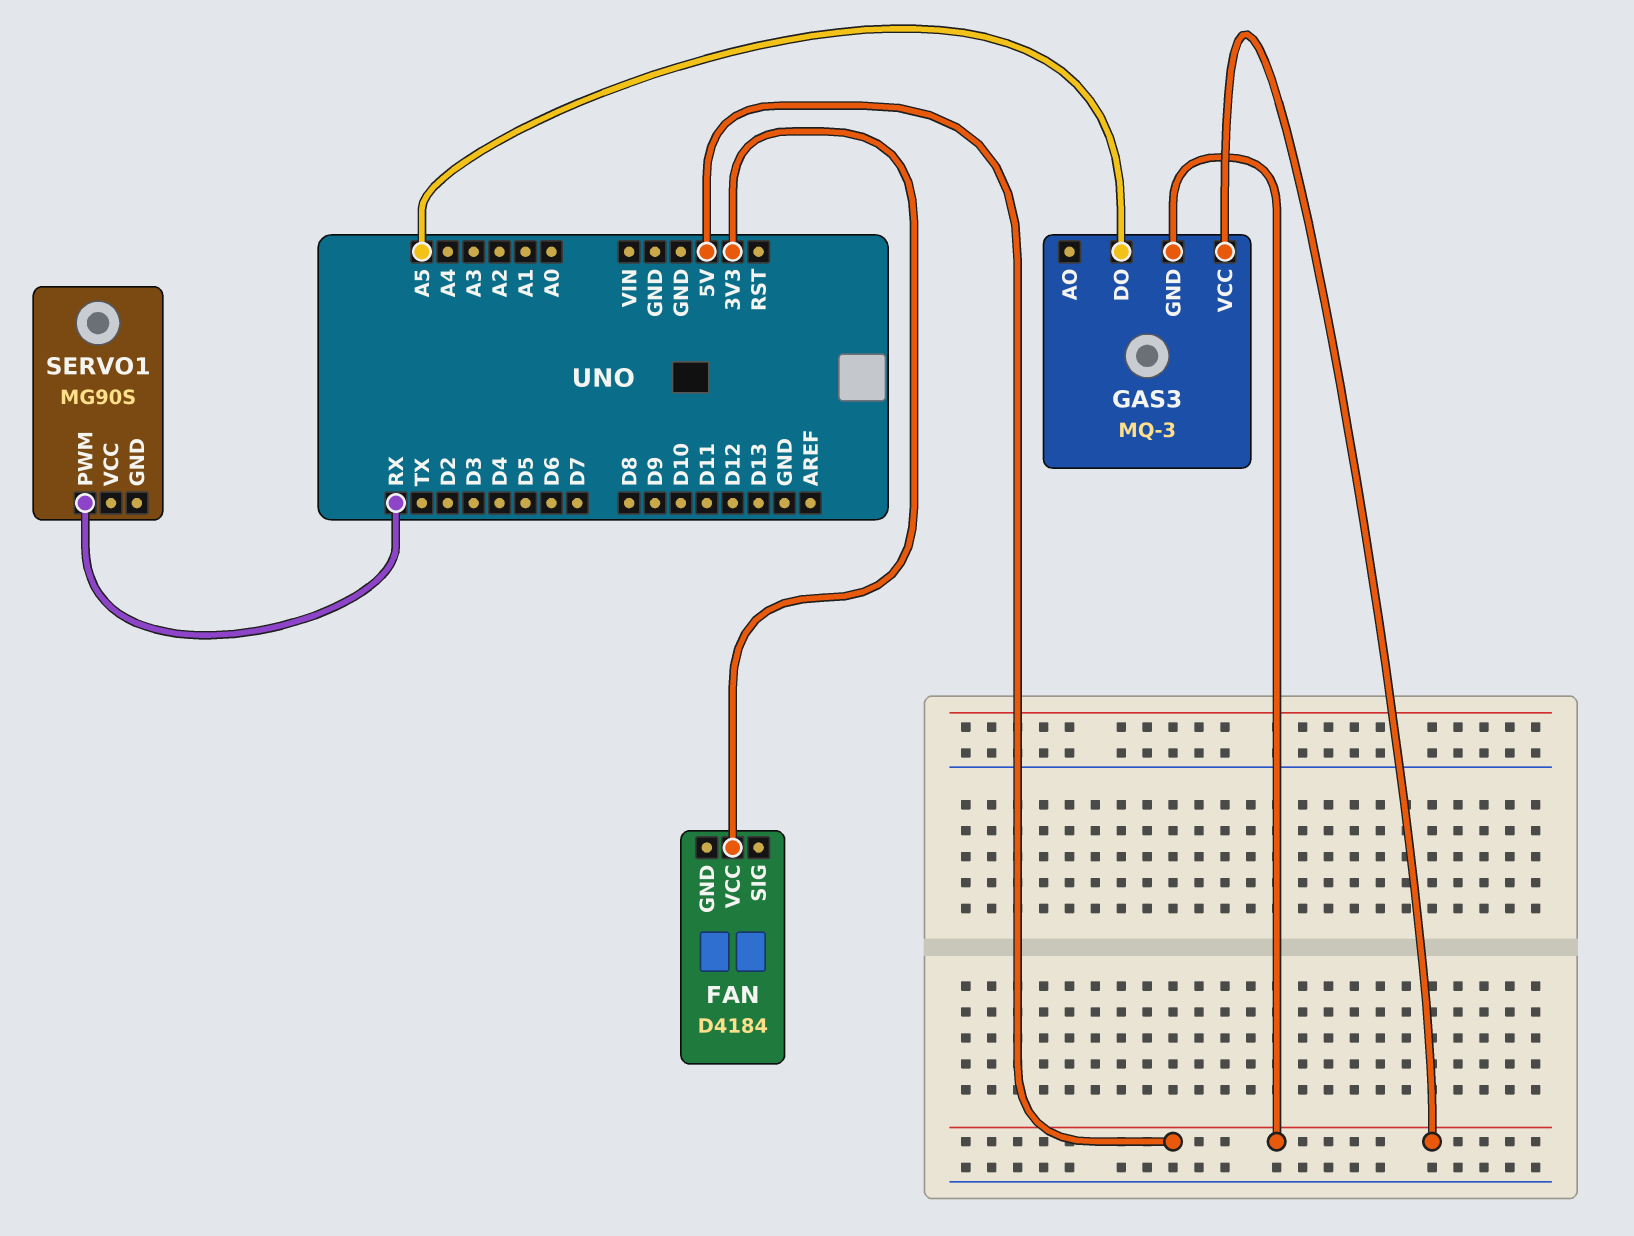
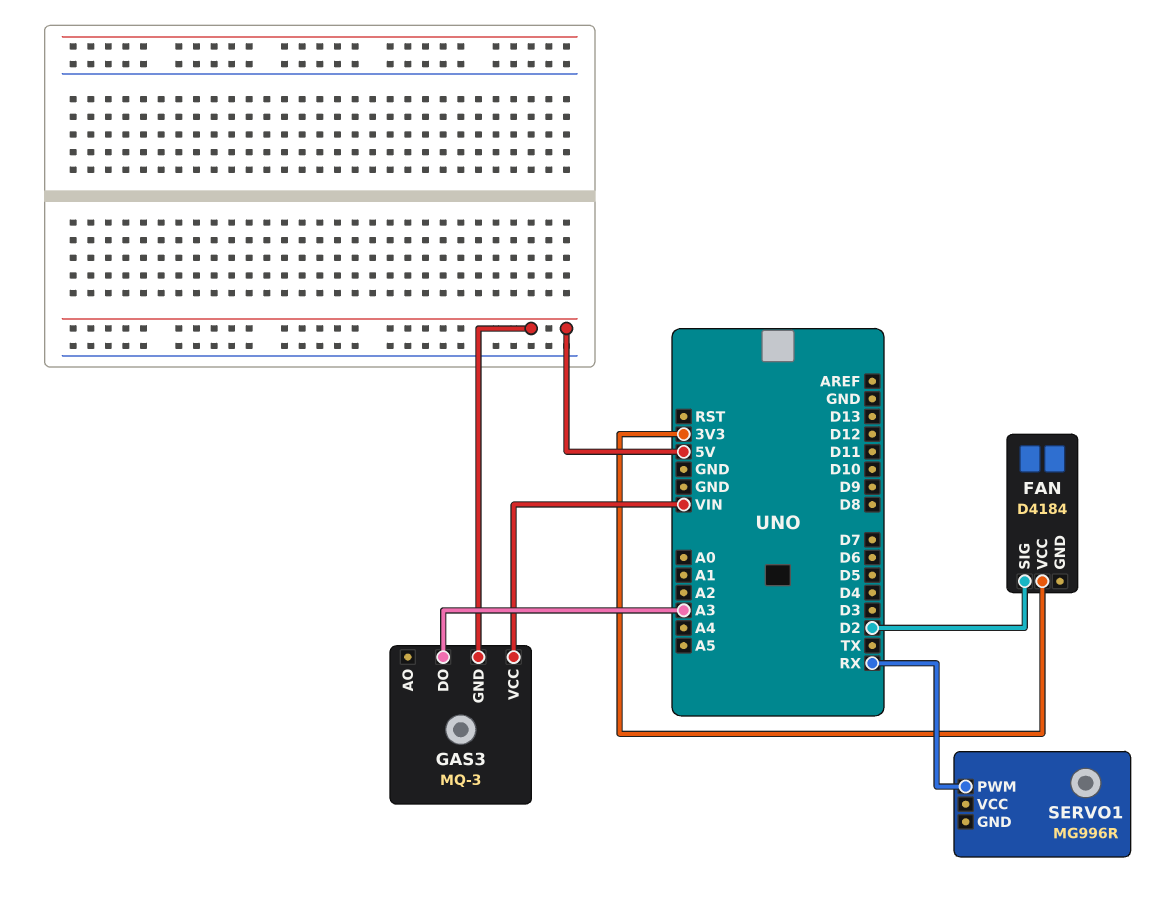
FAN pin SIG: none -> D2
GAS3 pin DO: A5 -> A3
GAS3 pin VCC: 5V -> VIN
SERVO1: MG90S -> MG996R

